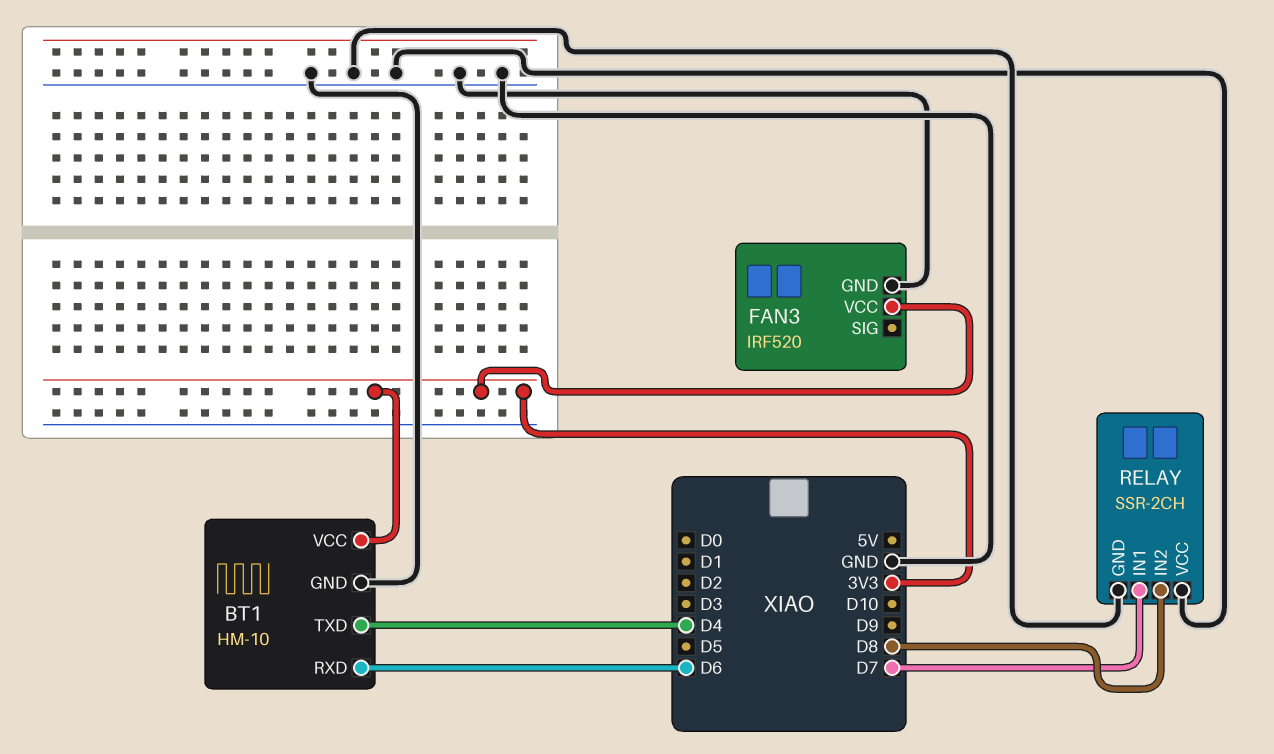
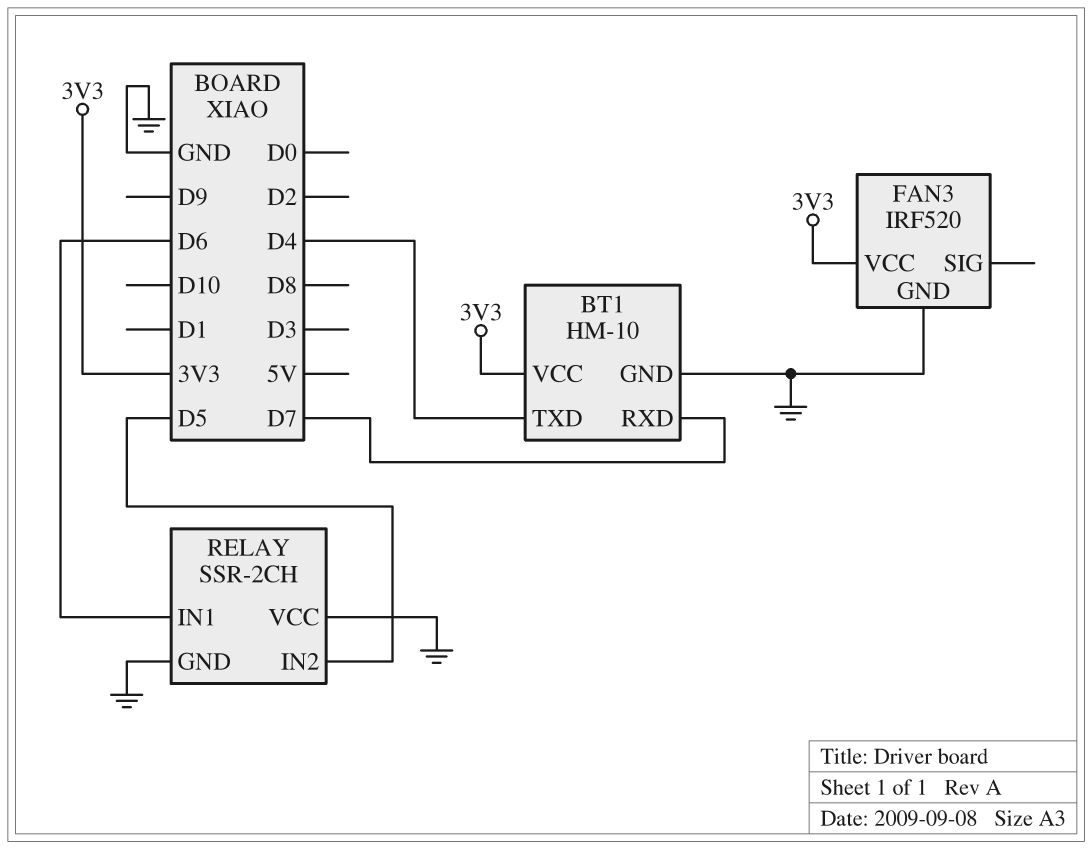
BT1 pin RXD: D6 -> D7
RELAY pin IN1: D7 -> D6
RELAY pin IN2: D8 -> D5

